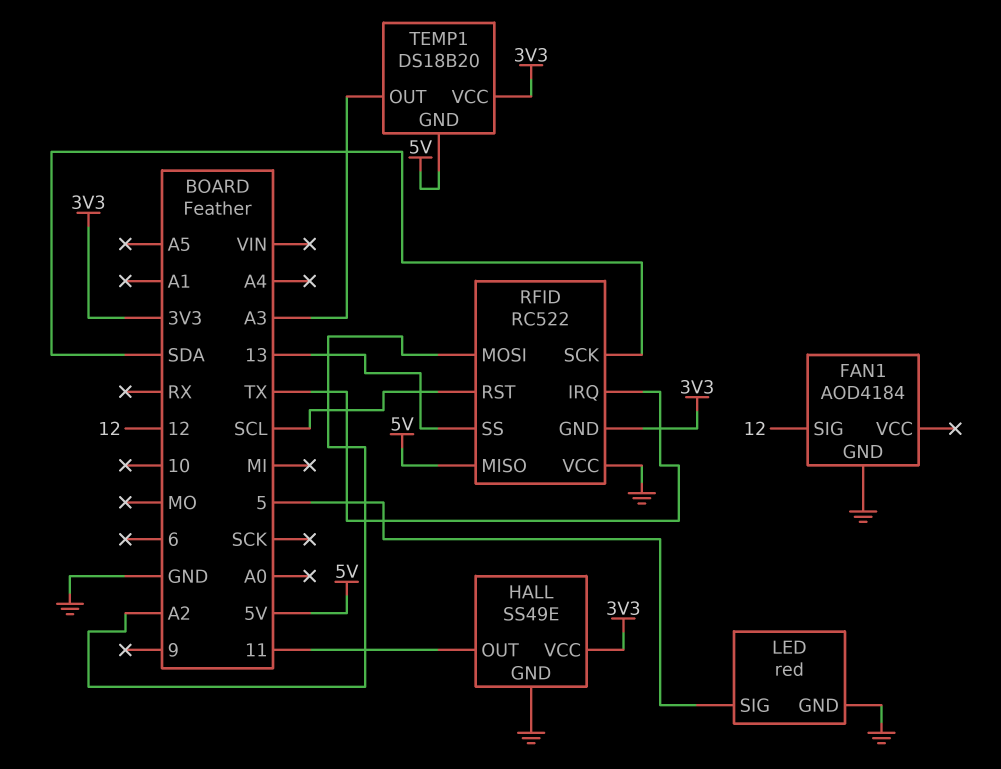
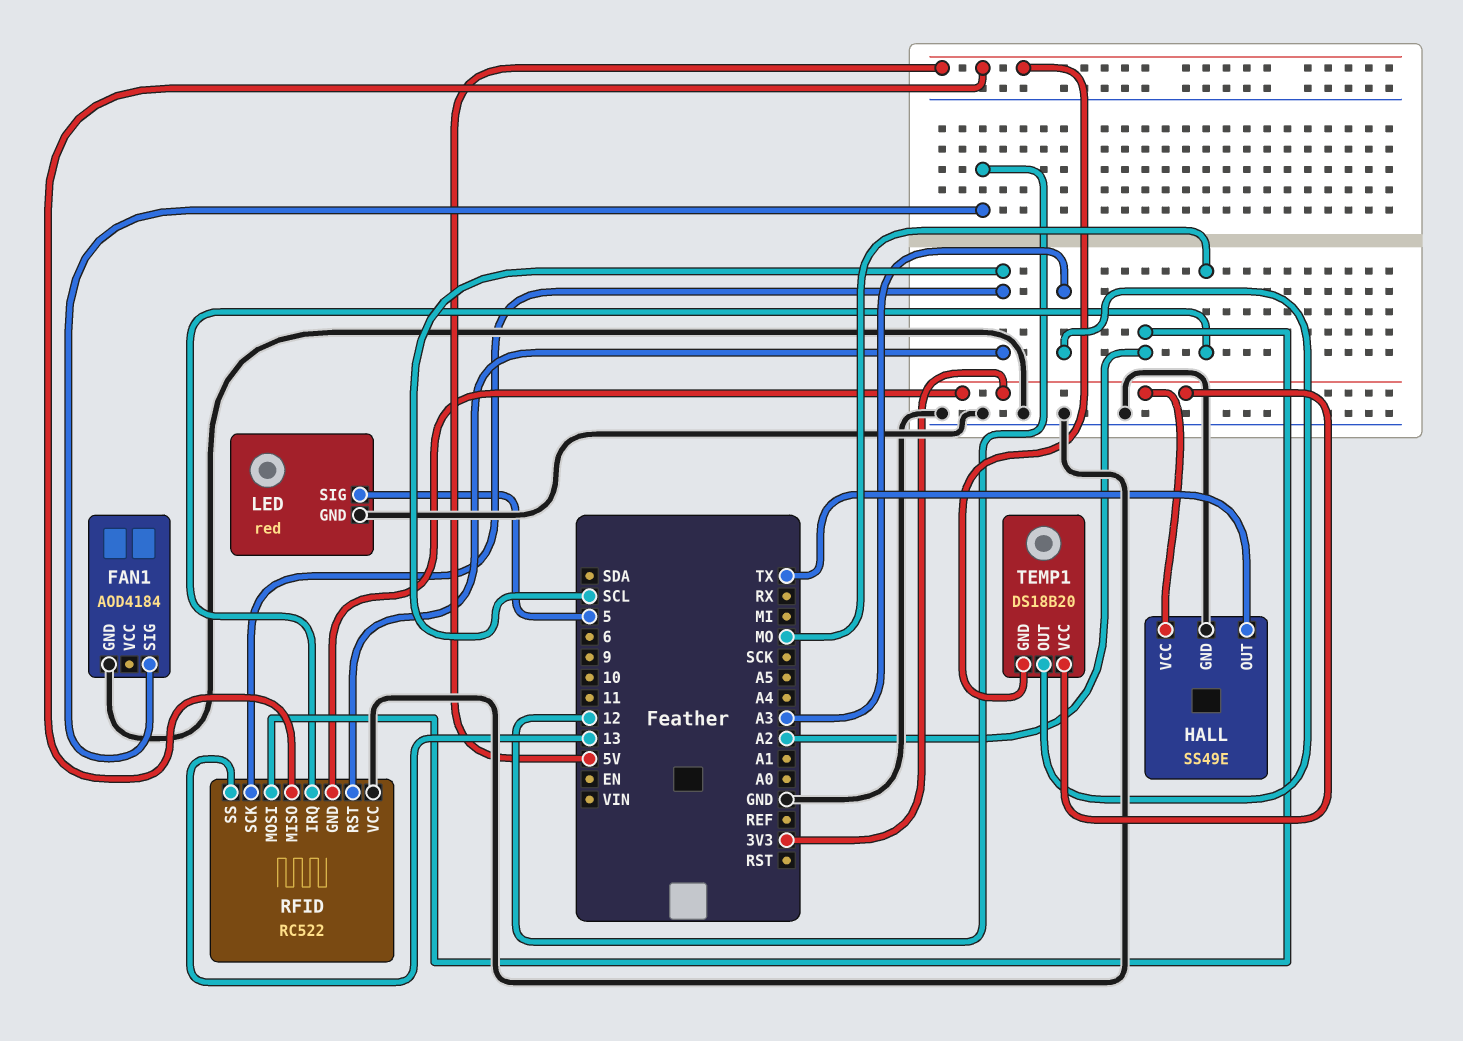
HALL pin OUT: 11 -> TX
RFID pin IRQ: TX -> MO
RFID pin SCK: SDA -> SCL

